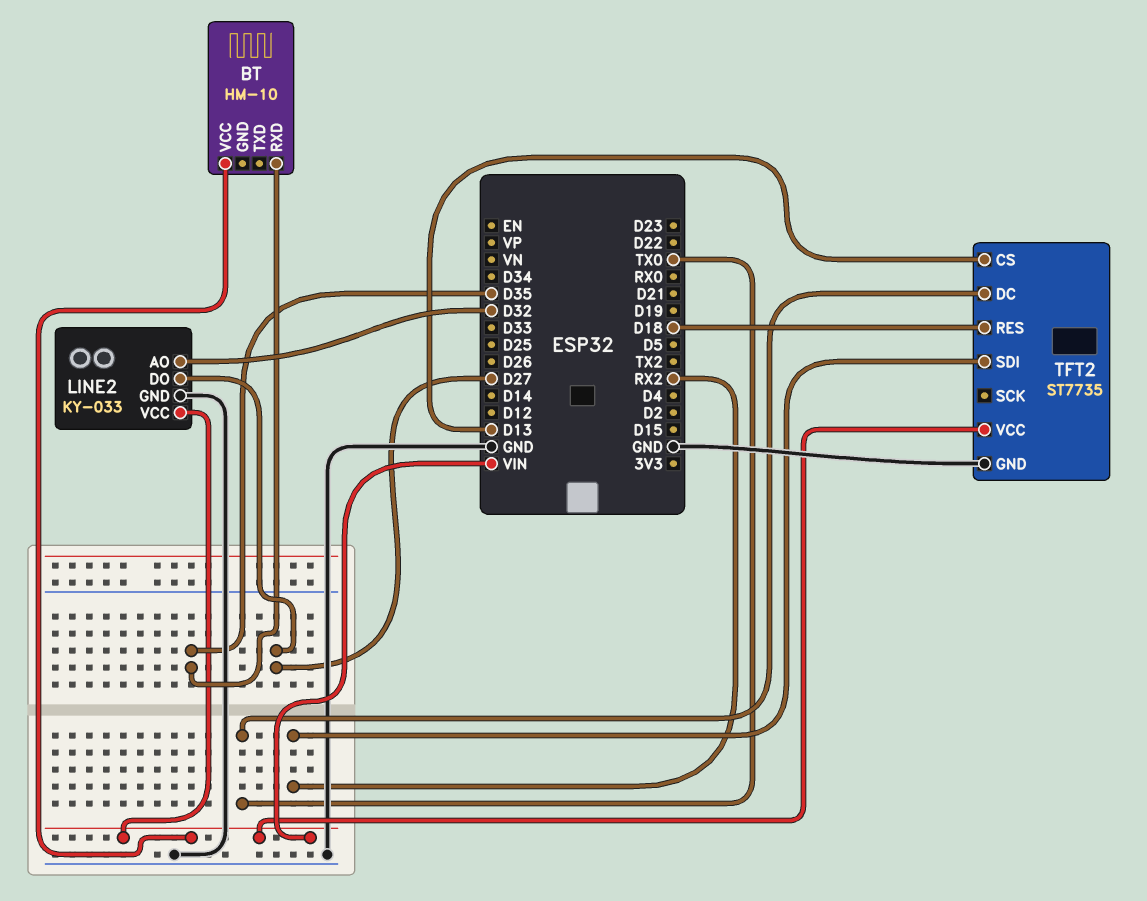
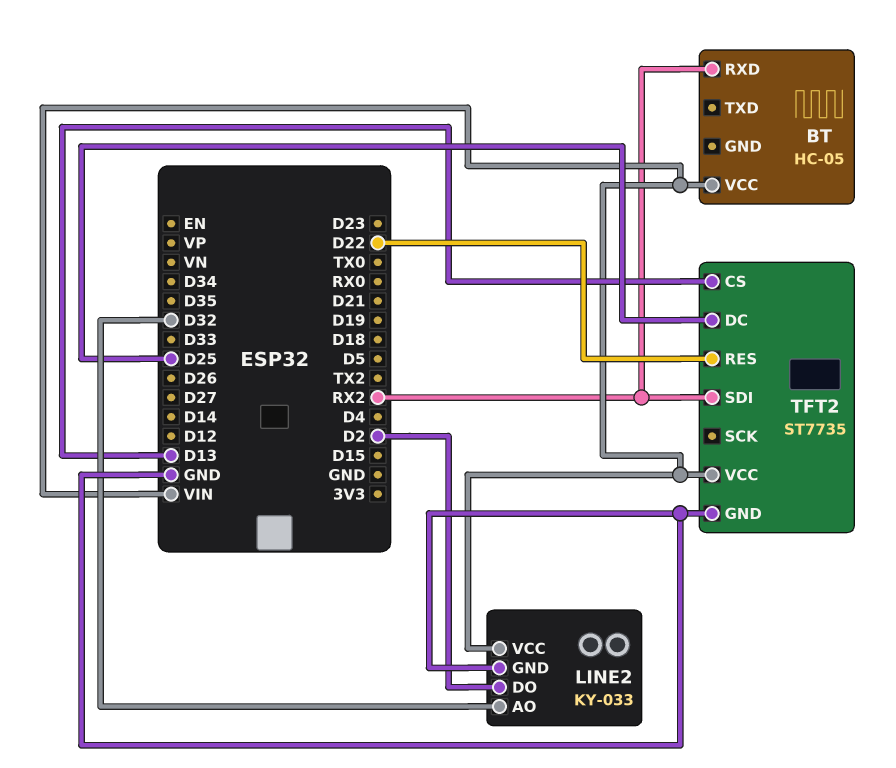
BT: HM-10 -> HC-05
BT pin RXD: D35 -> RX2
LINE2 pin DO: D27 -> D2
TFT2 pin DC: TX0 -> D25
TFT2 pin RES: D18 -> D22

